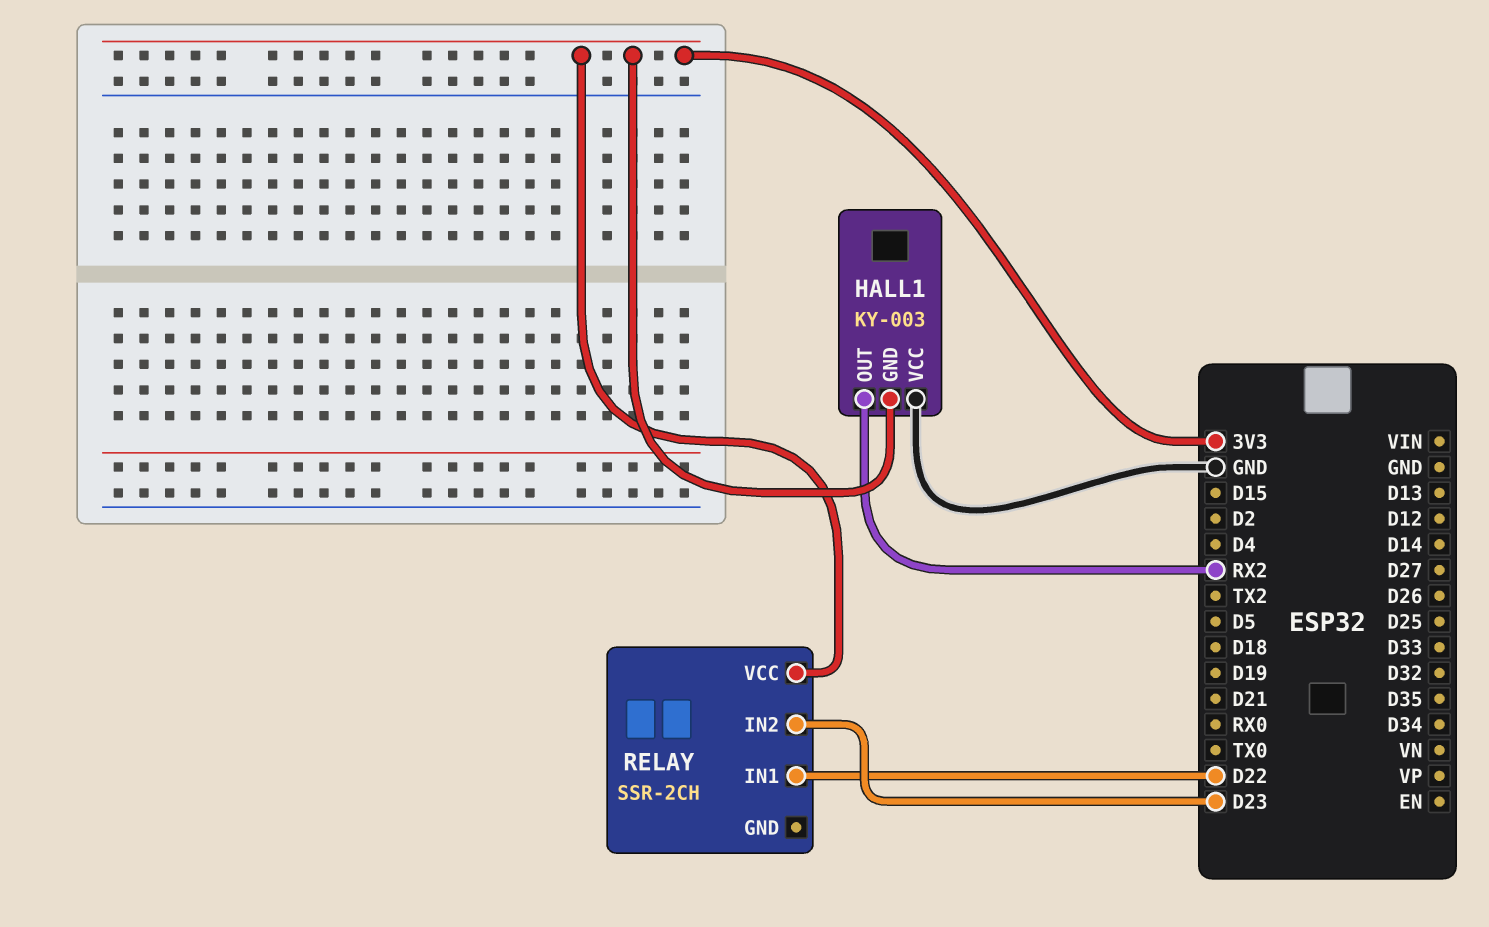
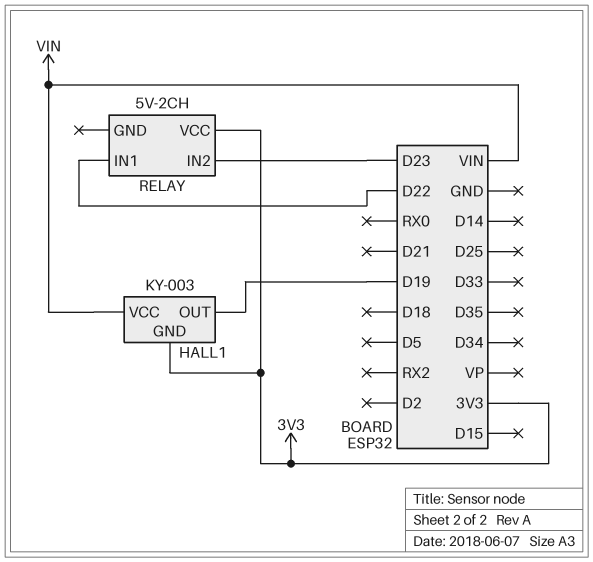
HALL1 pin OUT: RX2 -> D19
HALL1 pin VCC: GND -> VIN
RELAY: SSR-2CH -> 5V-2CH

